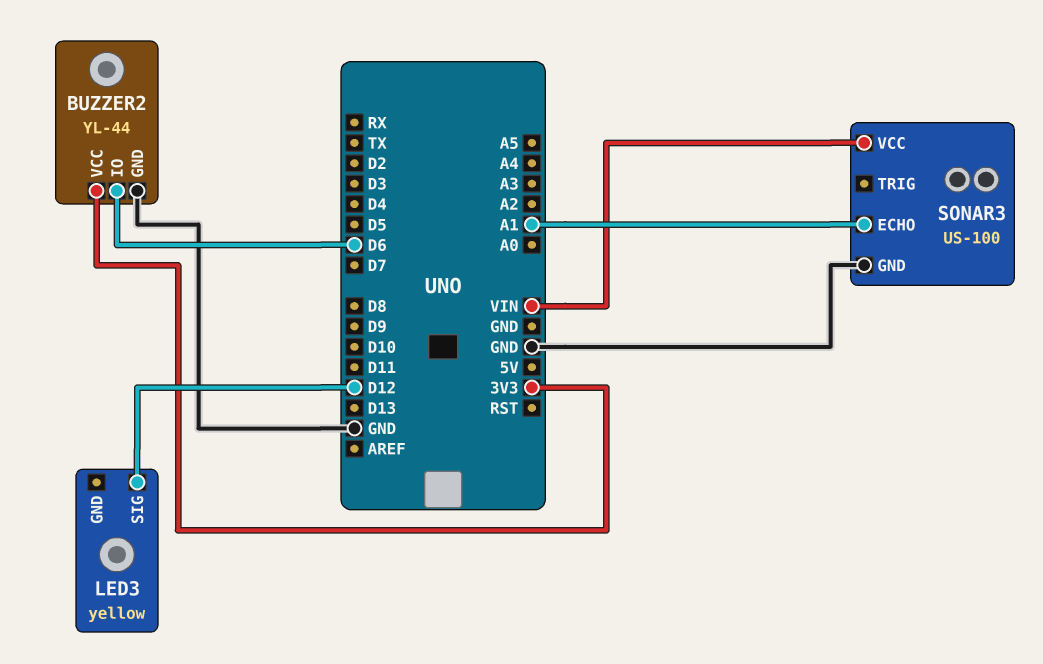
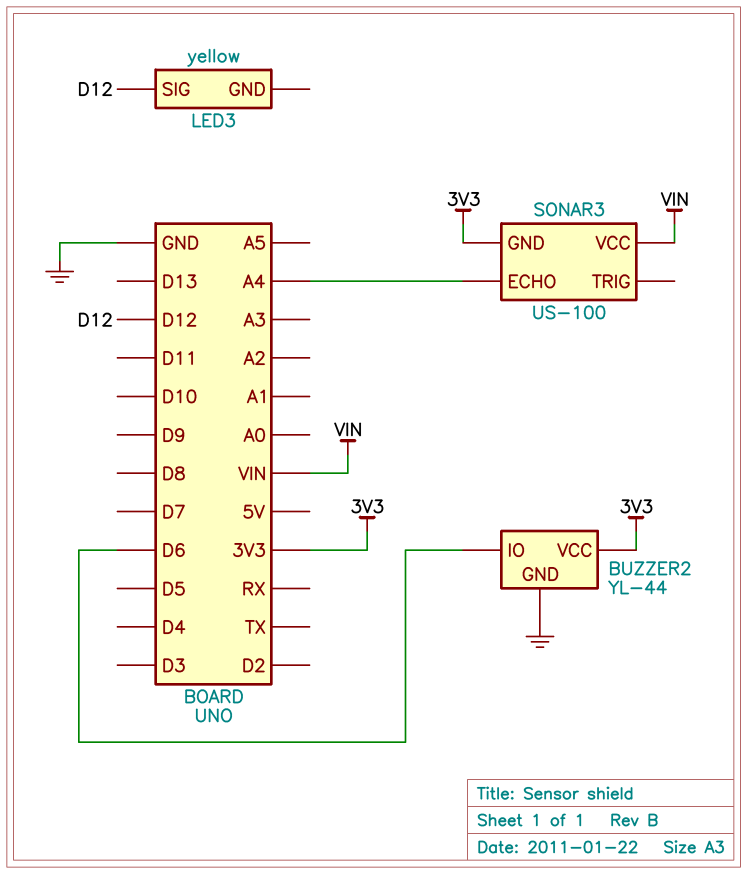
SONAR3 pin ECHO: A1 -> A4
SONAR3 pin GND: GND -> 3V3

